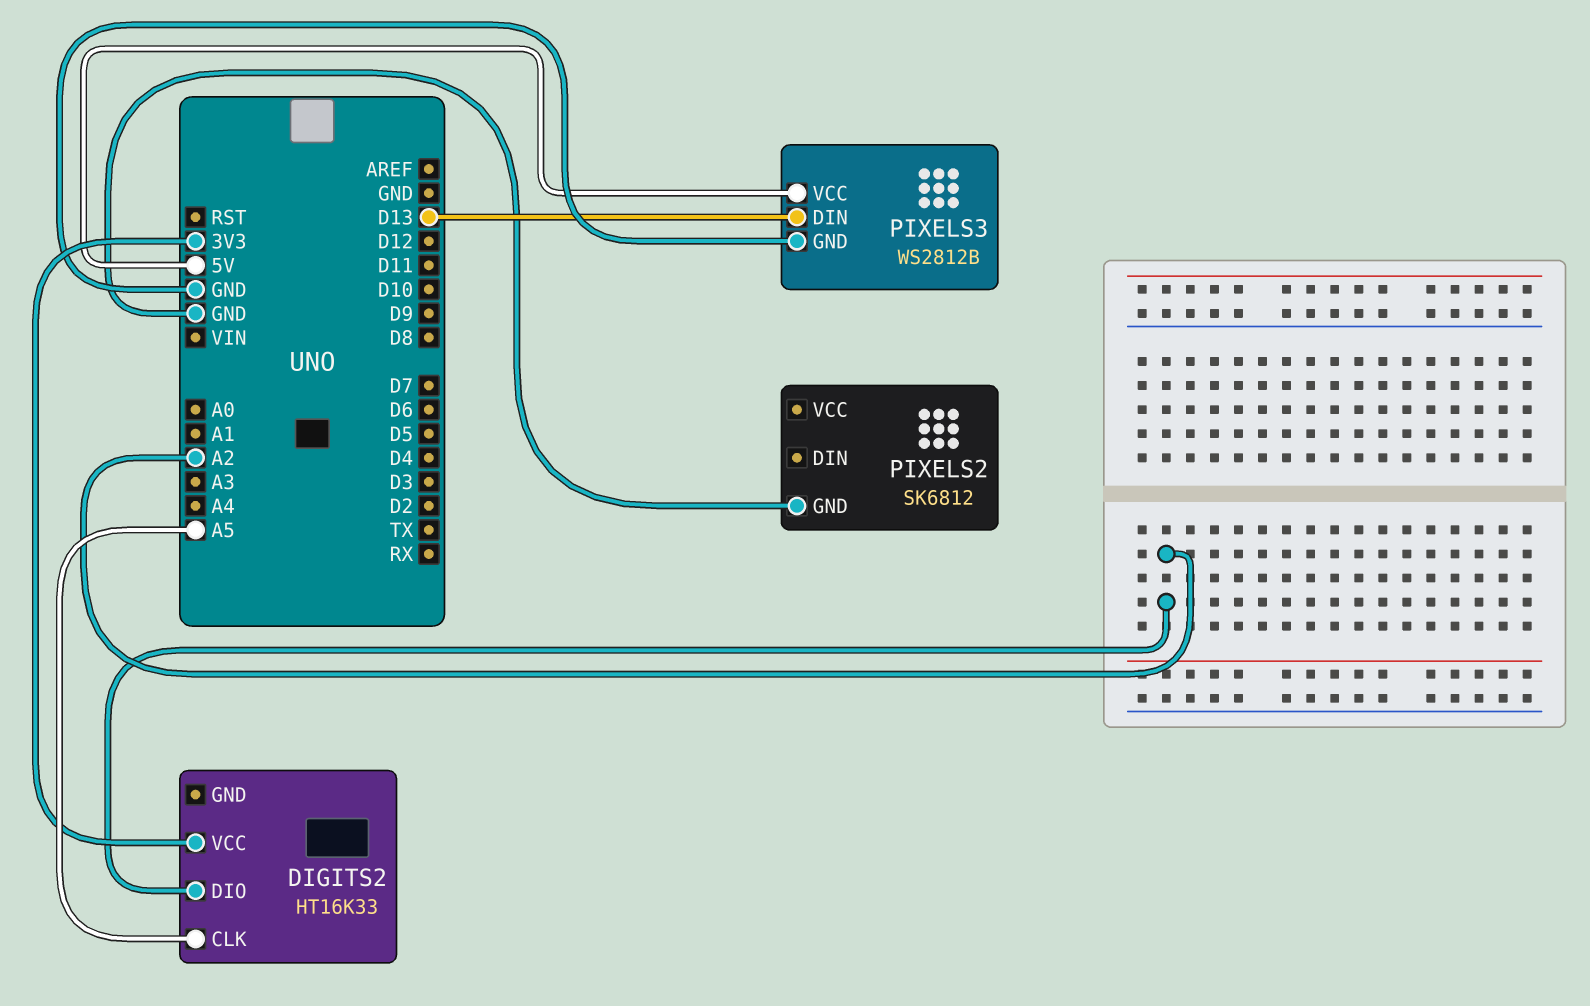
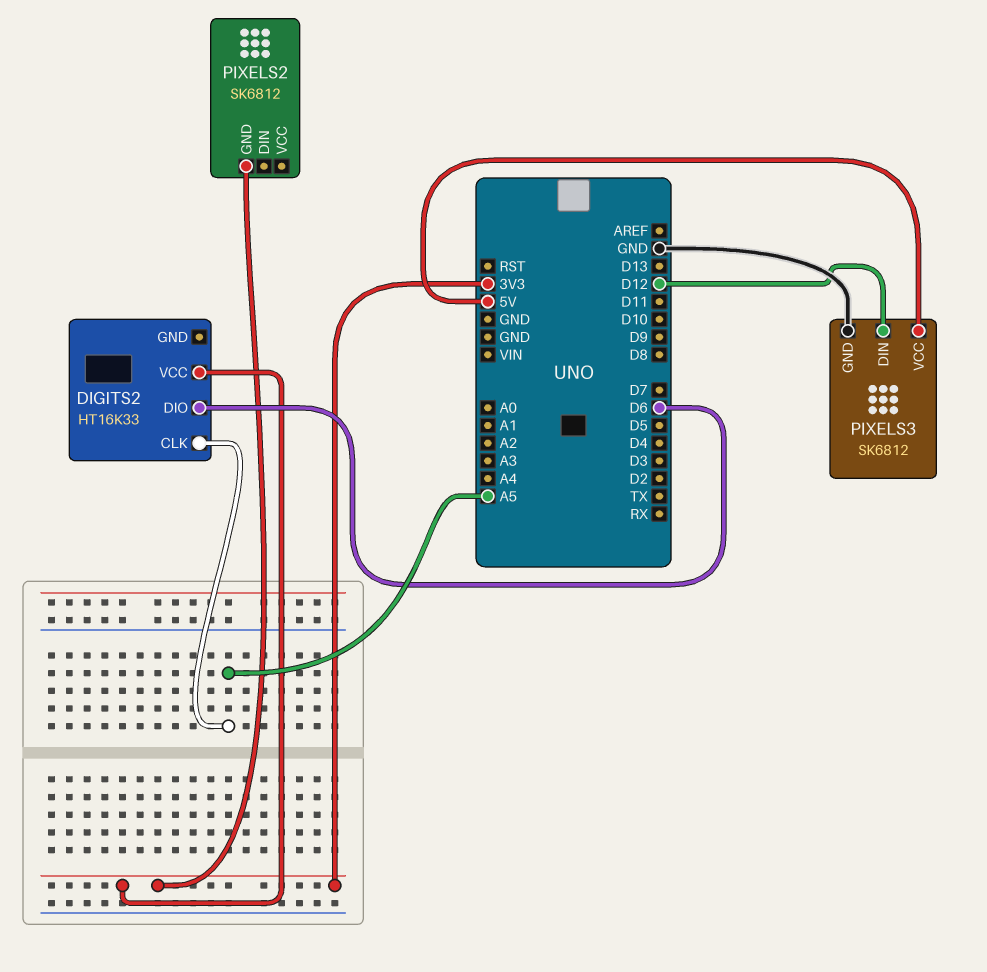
DIGITS2 pin DIO: A2 -> D6
PIXELS2 pin GND: GND -> 3V3
PIXELS3: WS2812B -> SK6812
PIXELS3 pin DIN: D13 -> D12

